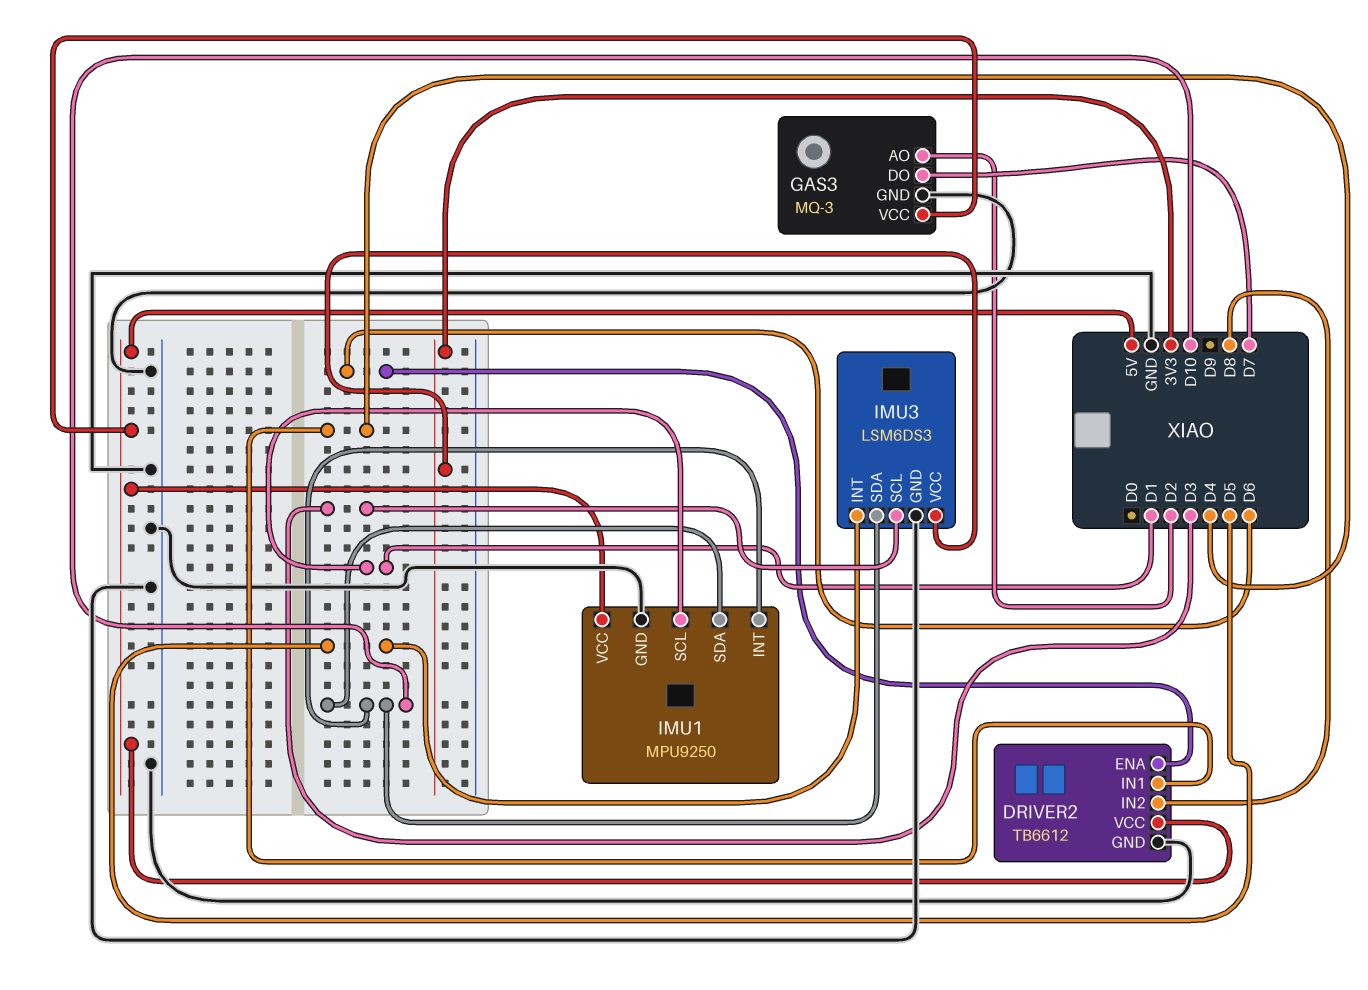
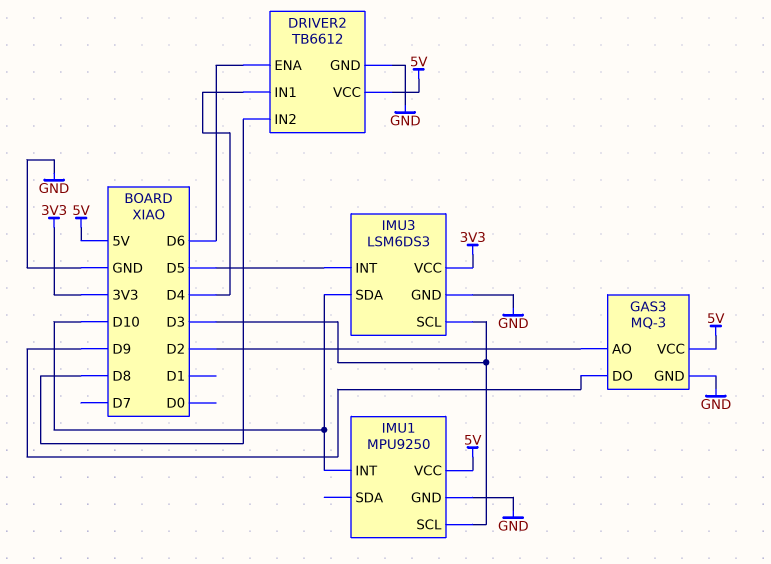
GAS3 pin DO: D7 -> D9
IMU1 pin SCL: D1 -> D3
IMU1 pin SDA: D10 -> none

